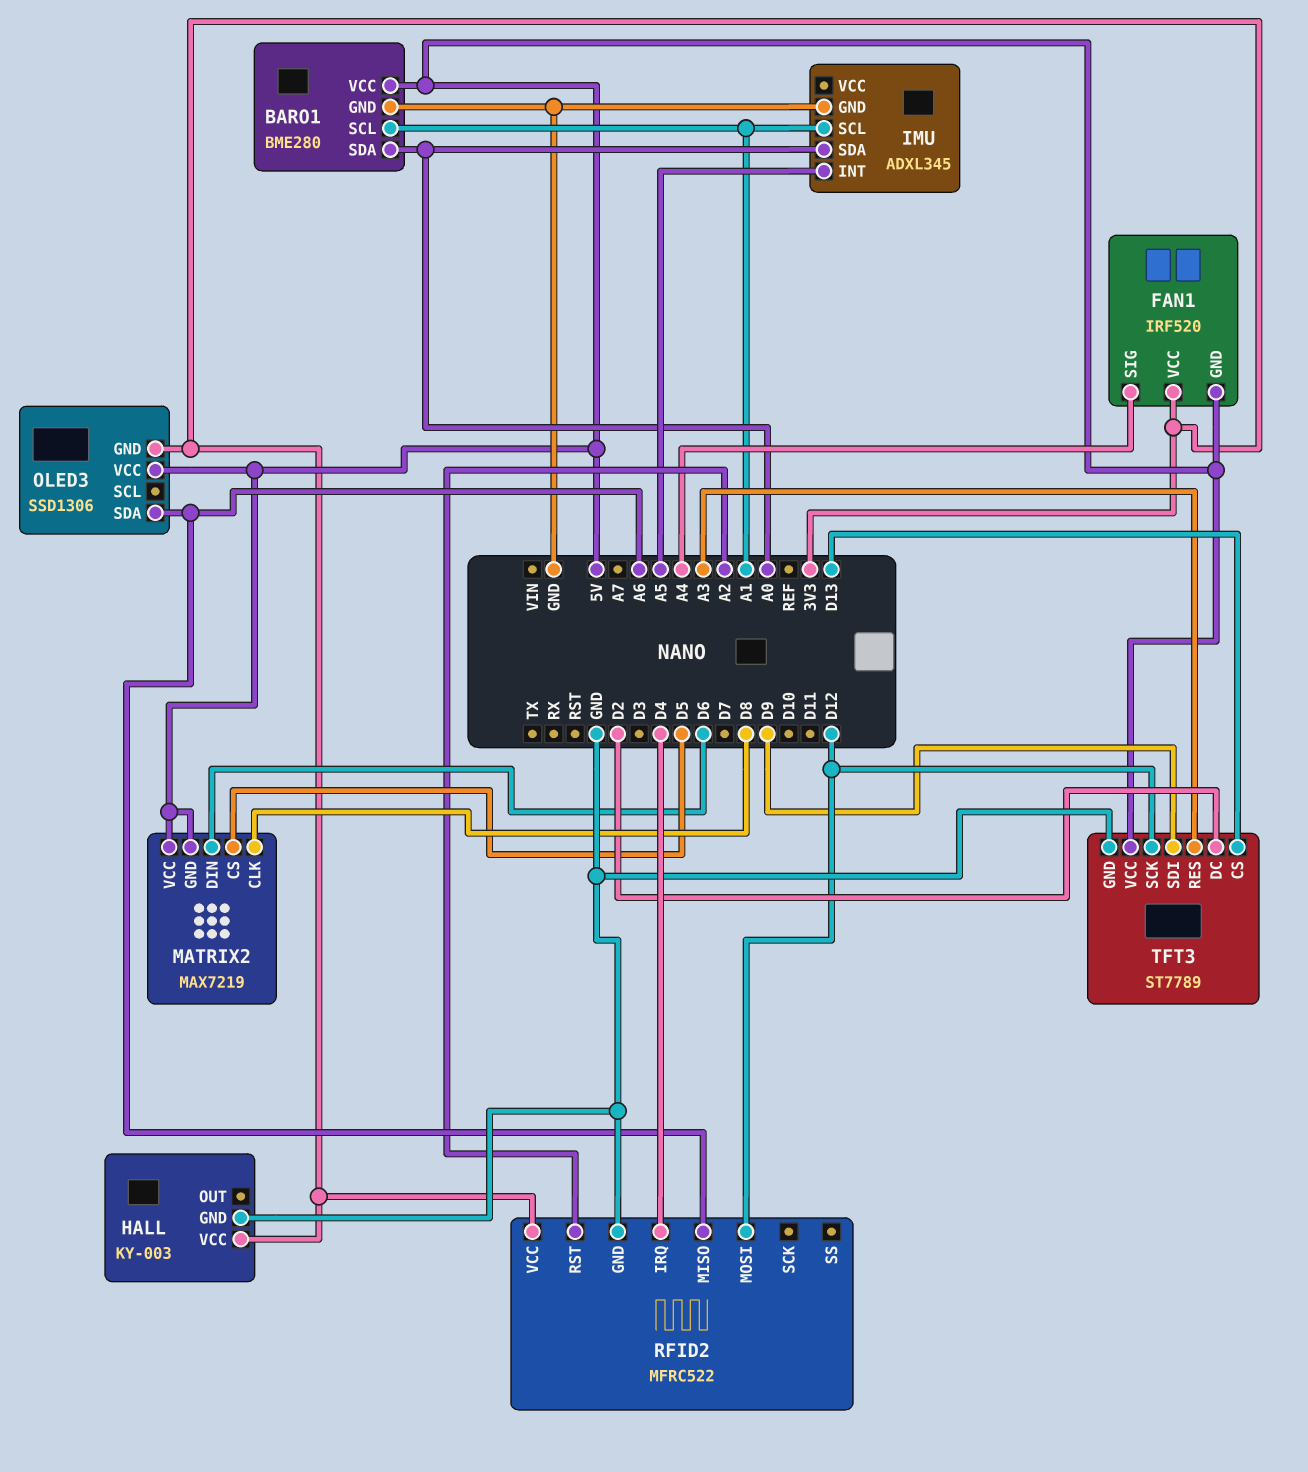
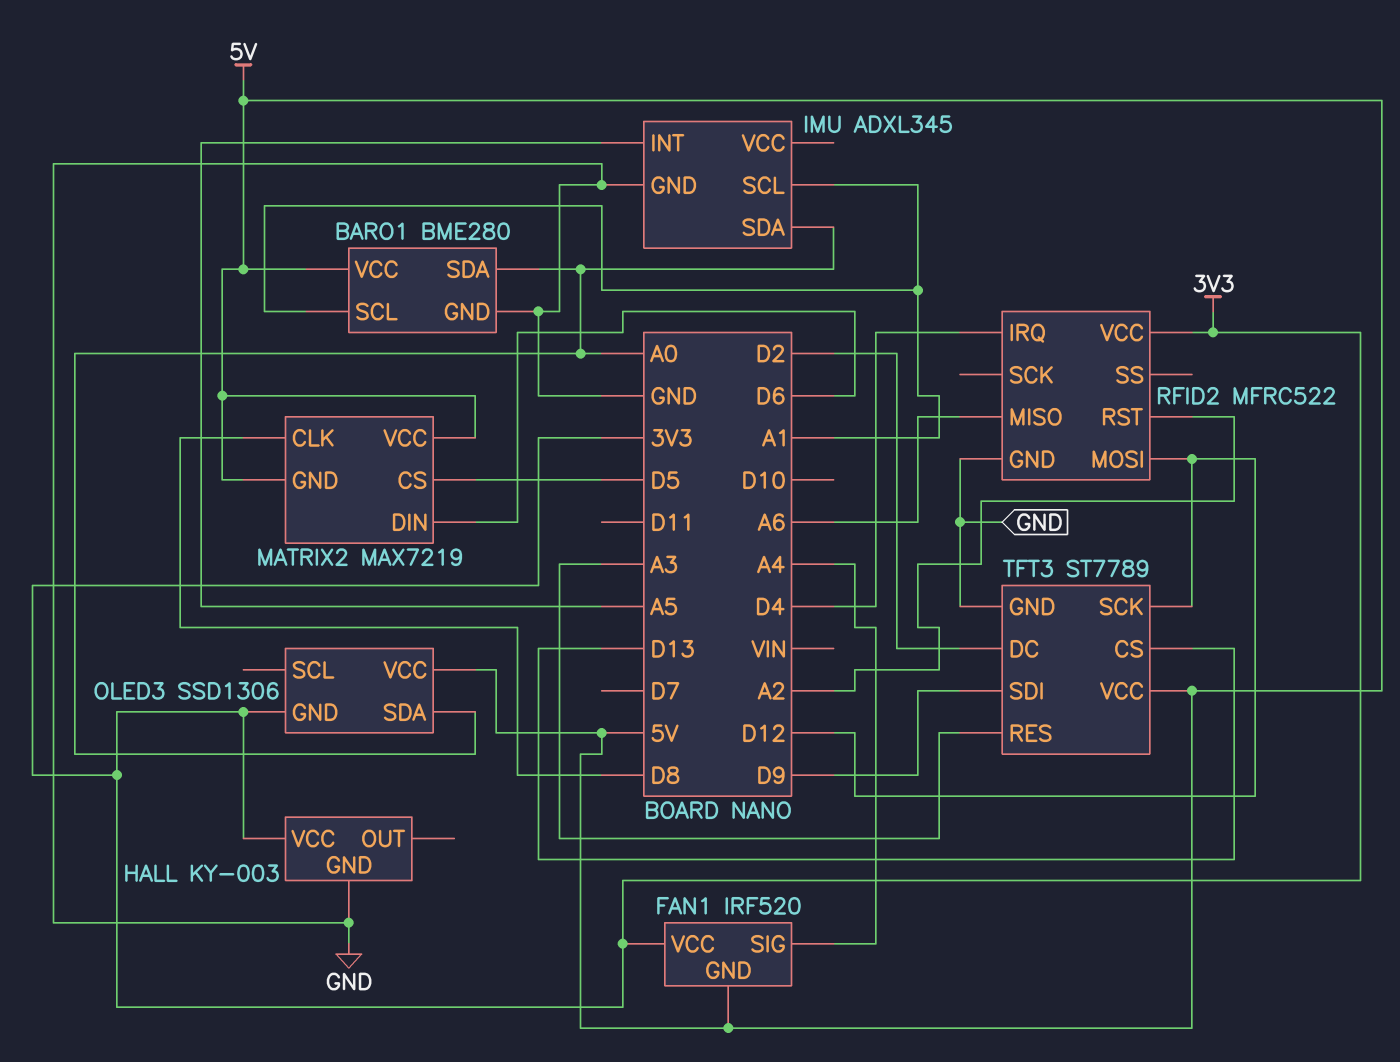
OLED3 pin SDA: A6 -> A0

